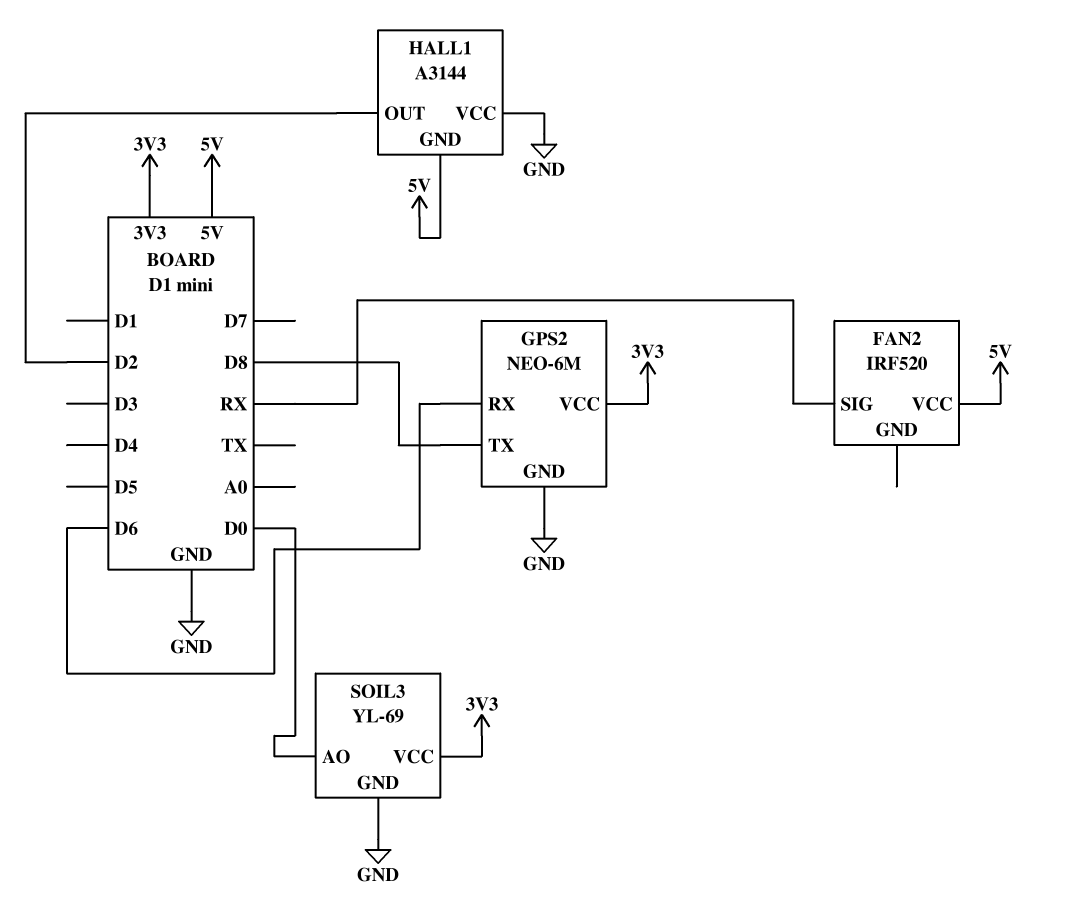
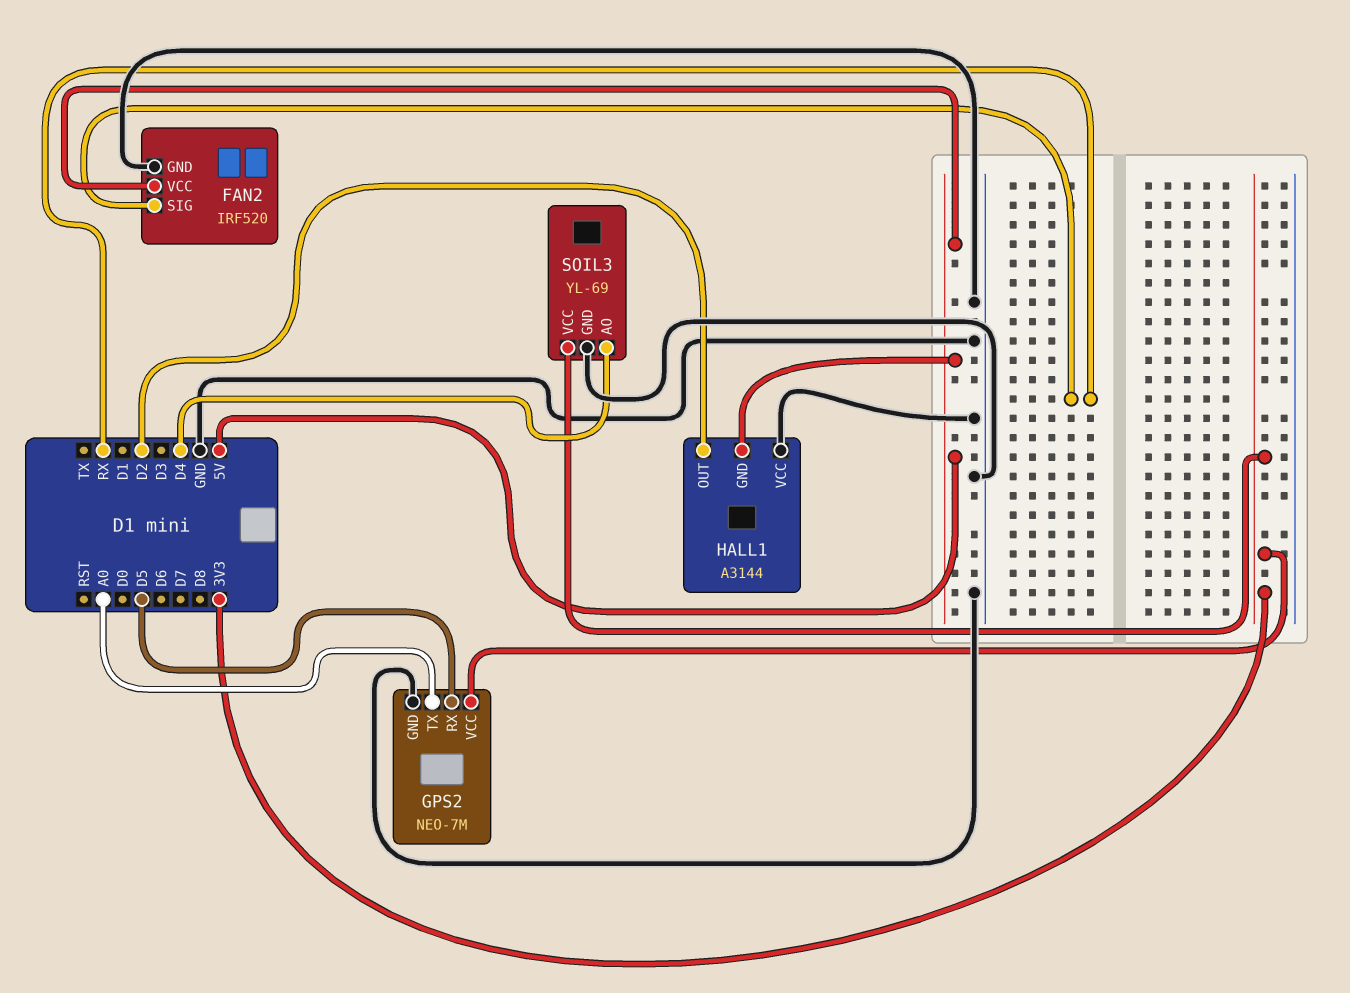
FAN2 pin GND: none -> GND
GPS2: NEO-6M -> NEO-7M
GPS2 pin RX: D6 -> D5
GPS2 pin TX: D8 -> A0
SOIL3 pin AO: D0 -> D4

